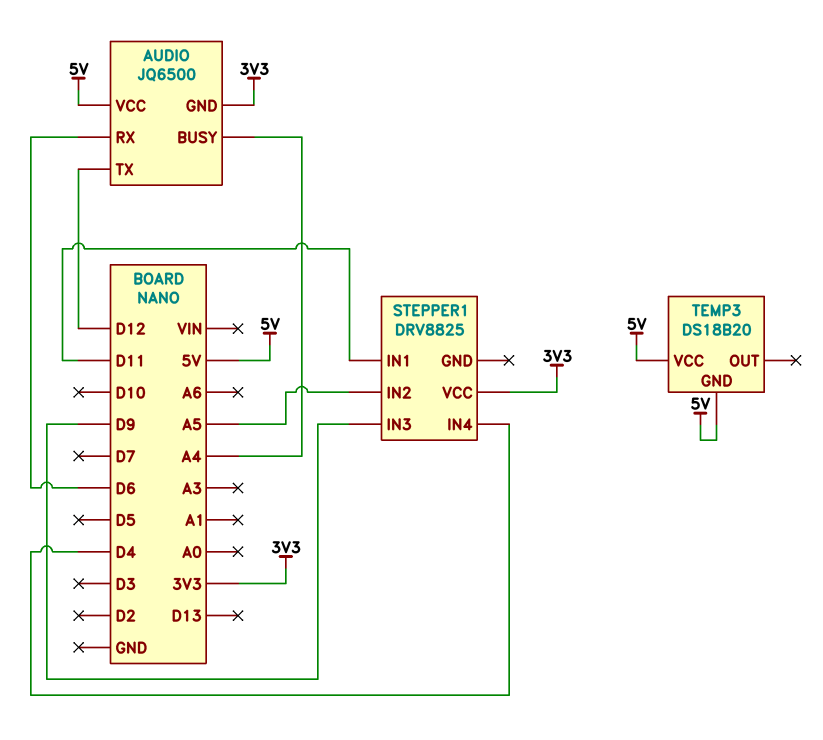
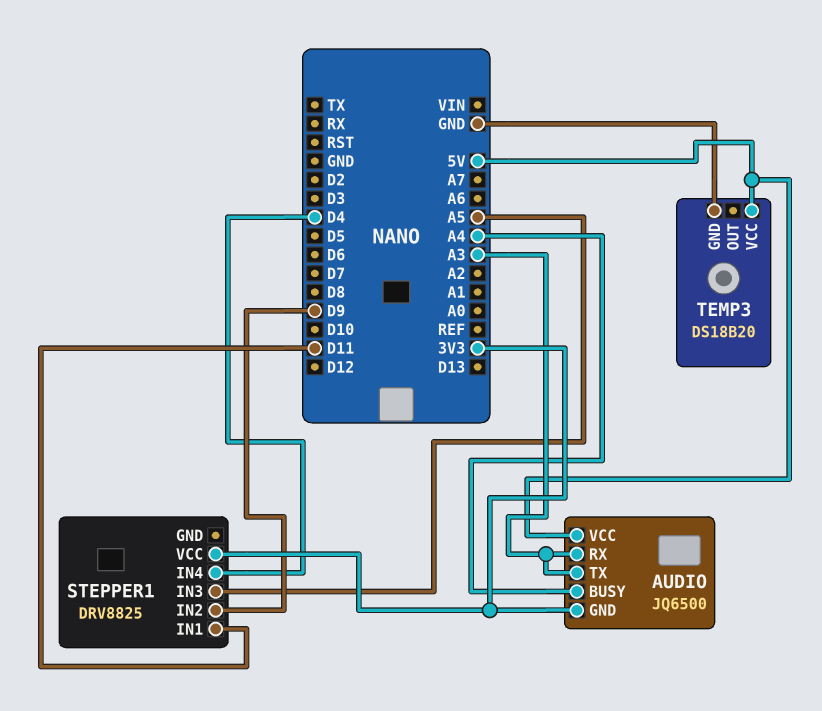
AUDIO pin RX: D6 -> A3
AUDIO pin TX: D12 -> A3
STEPPER1 pin IN2: A5 -> D9
STEPPER1 pin IN3: D9 -> A5
TEMP3 pin GND: 5V -> GND

